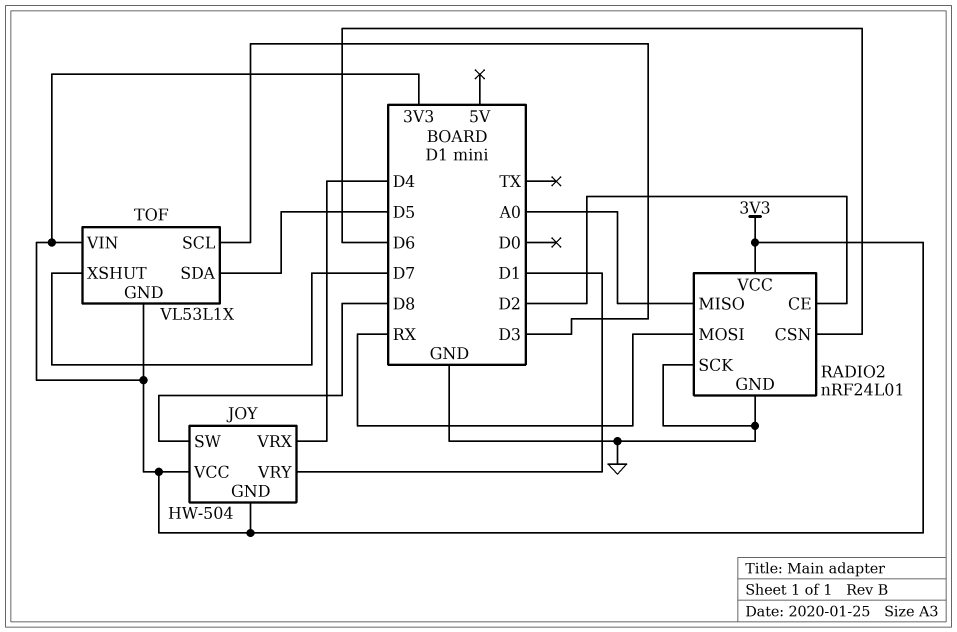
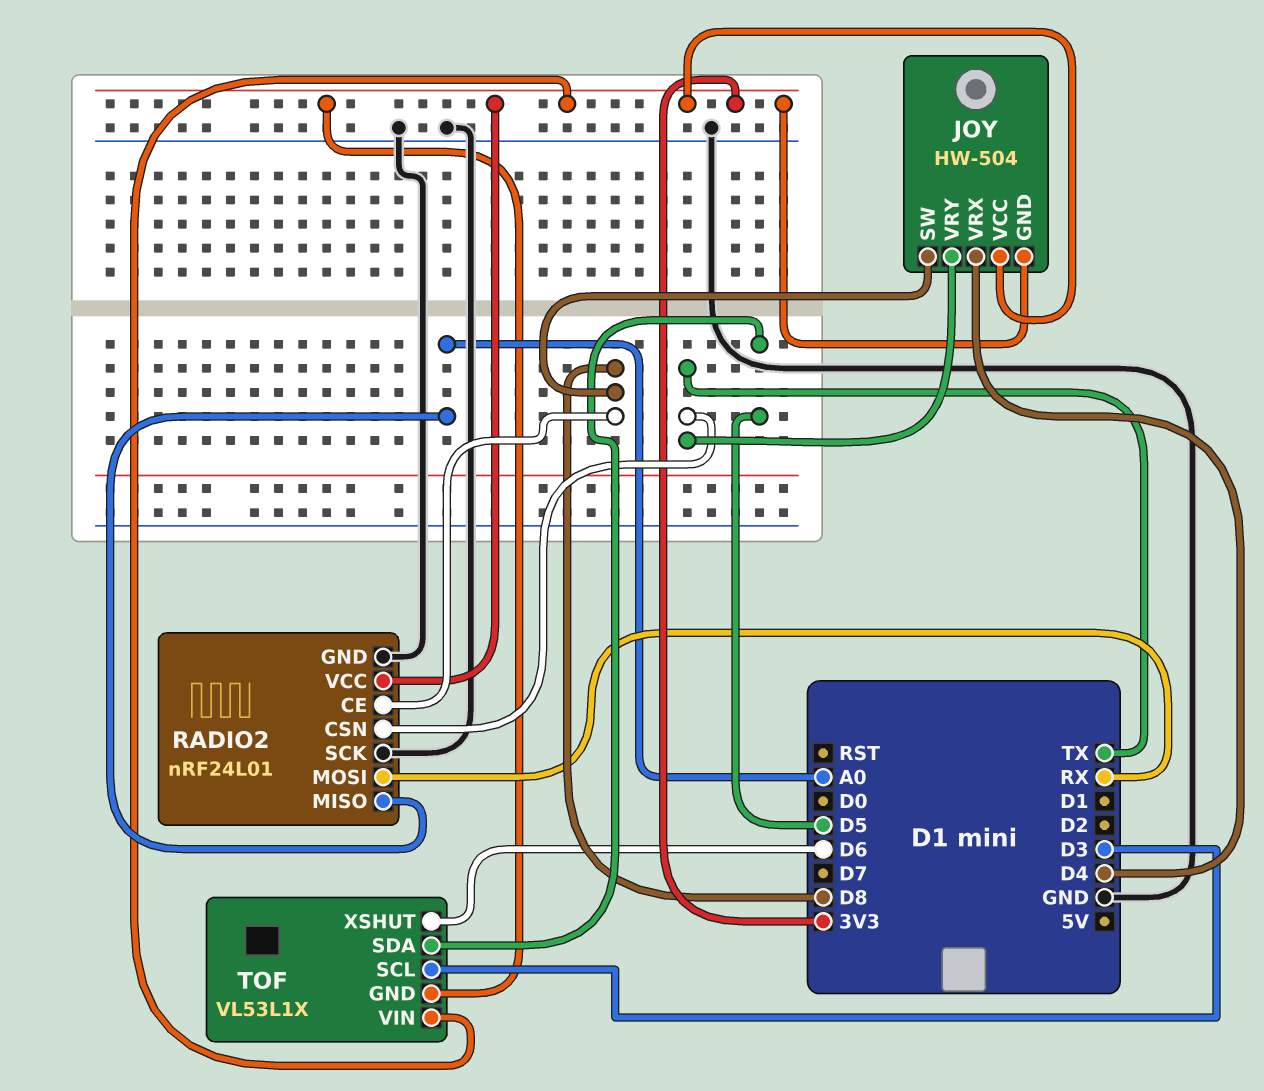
JOY pin VRY: D1 -> TX
RADIO2 pin CE: D2 -> D8
RADIO2 pin CSN: D6 -> TX
TOF pin XSHUT: D7 -> D6

